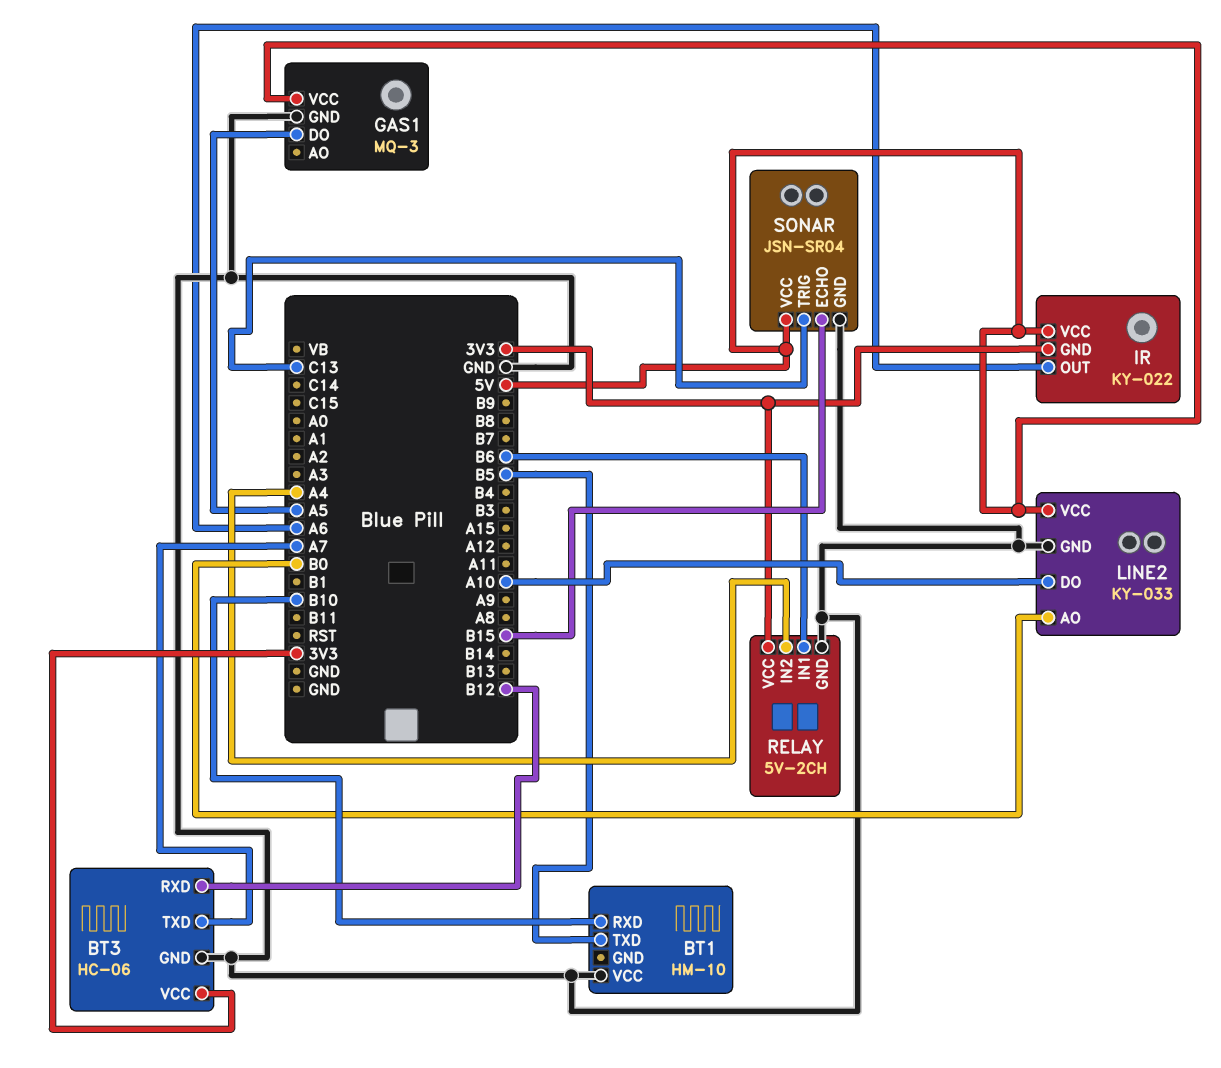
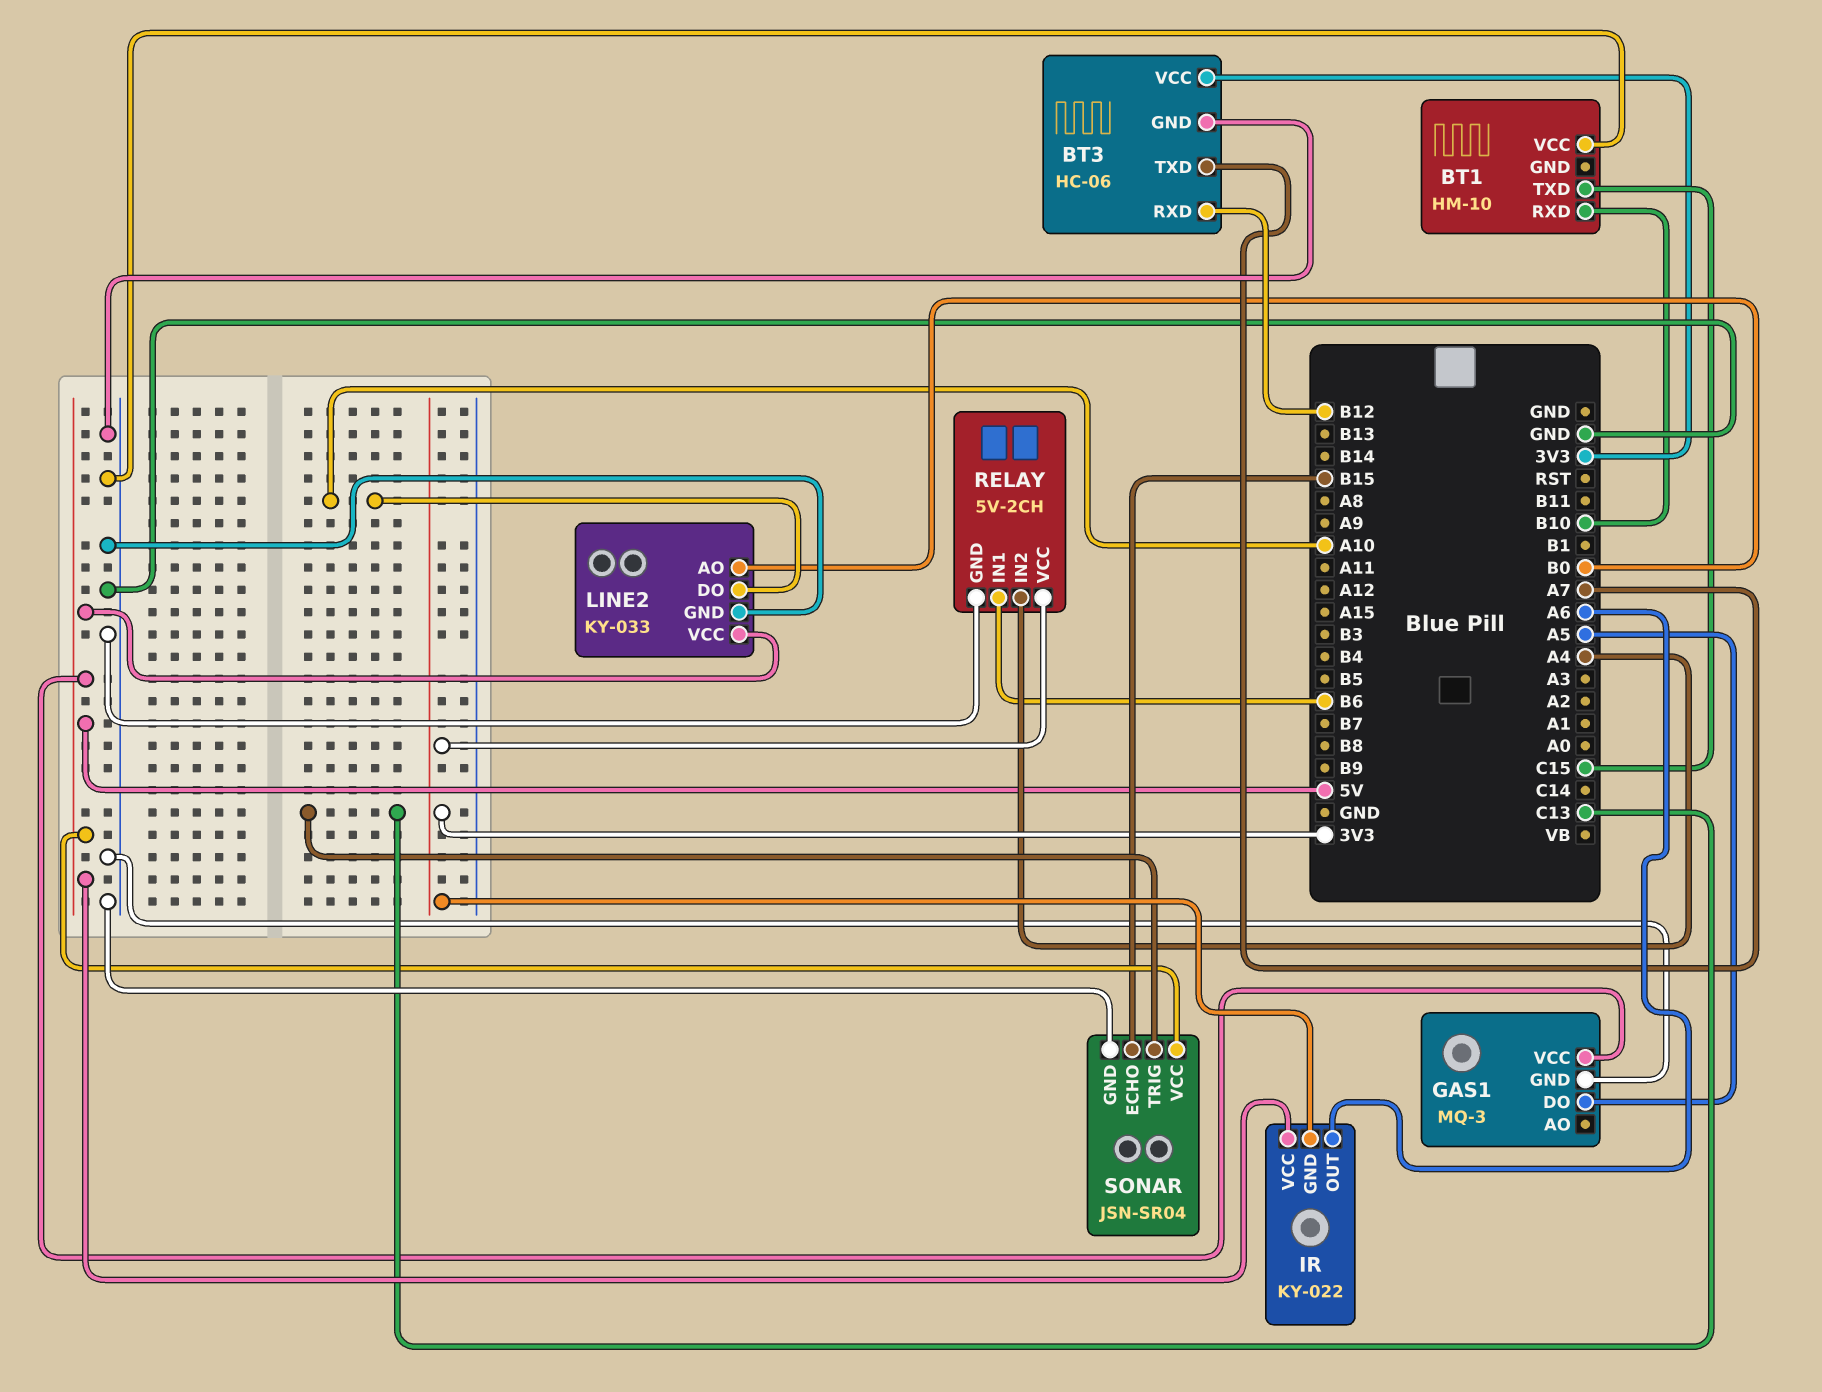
BT1 pin TXD: B5 -> C15

